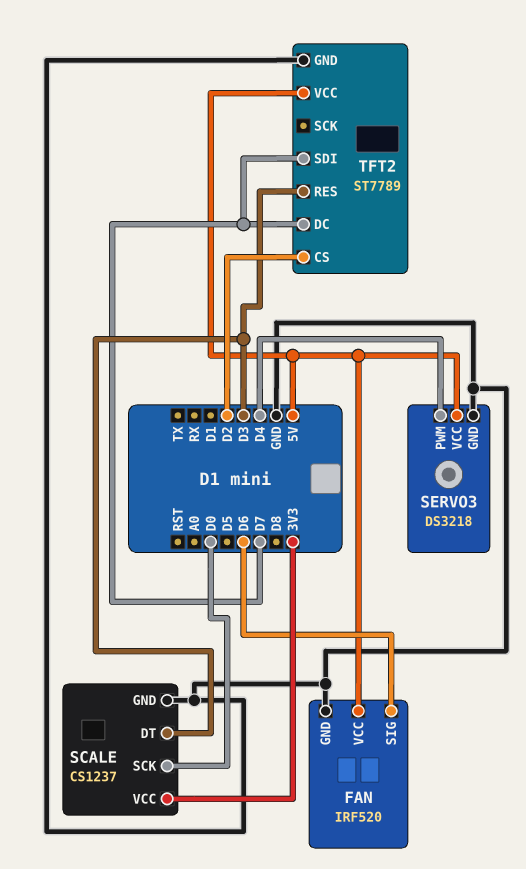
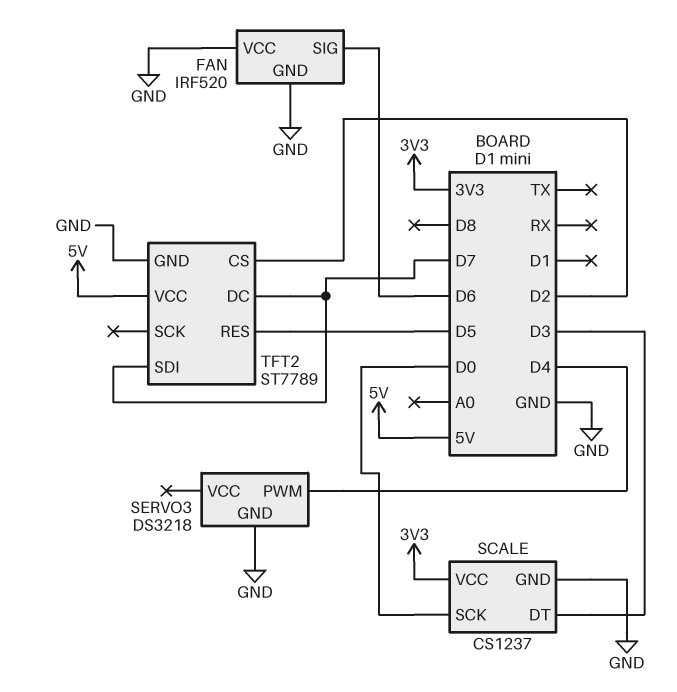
FAN pin VCC: 5V -> GND
SERVO3 pin VCC: 5V -> none
TFT2 pin RES: D3 -> D5

